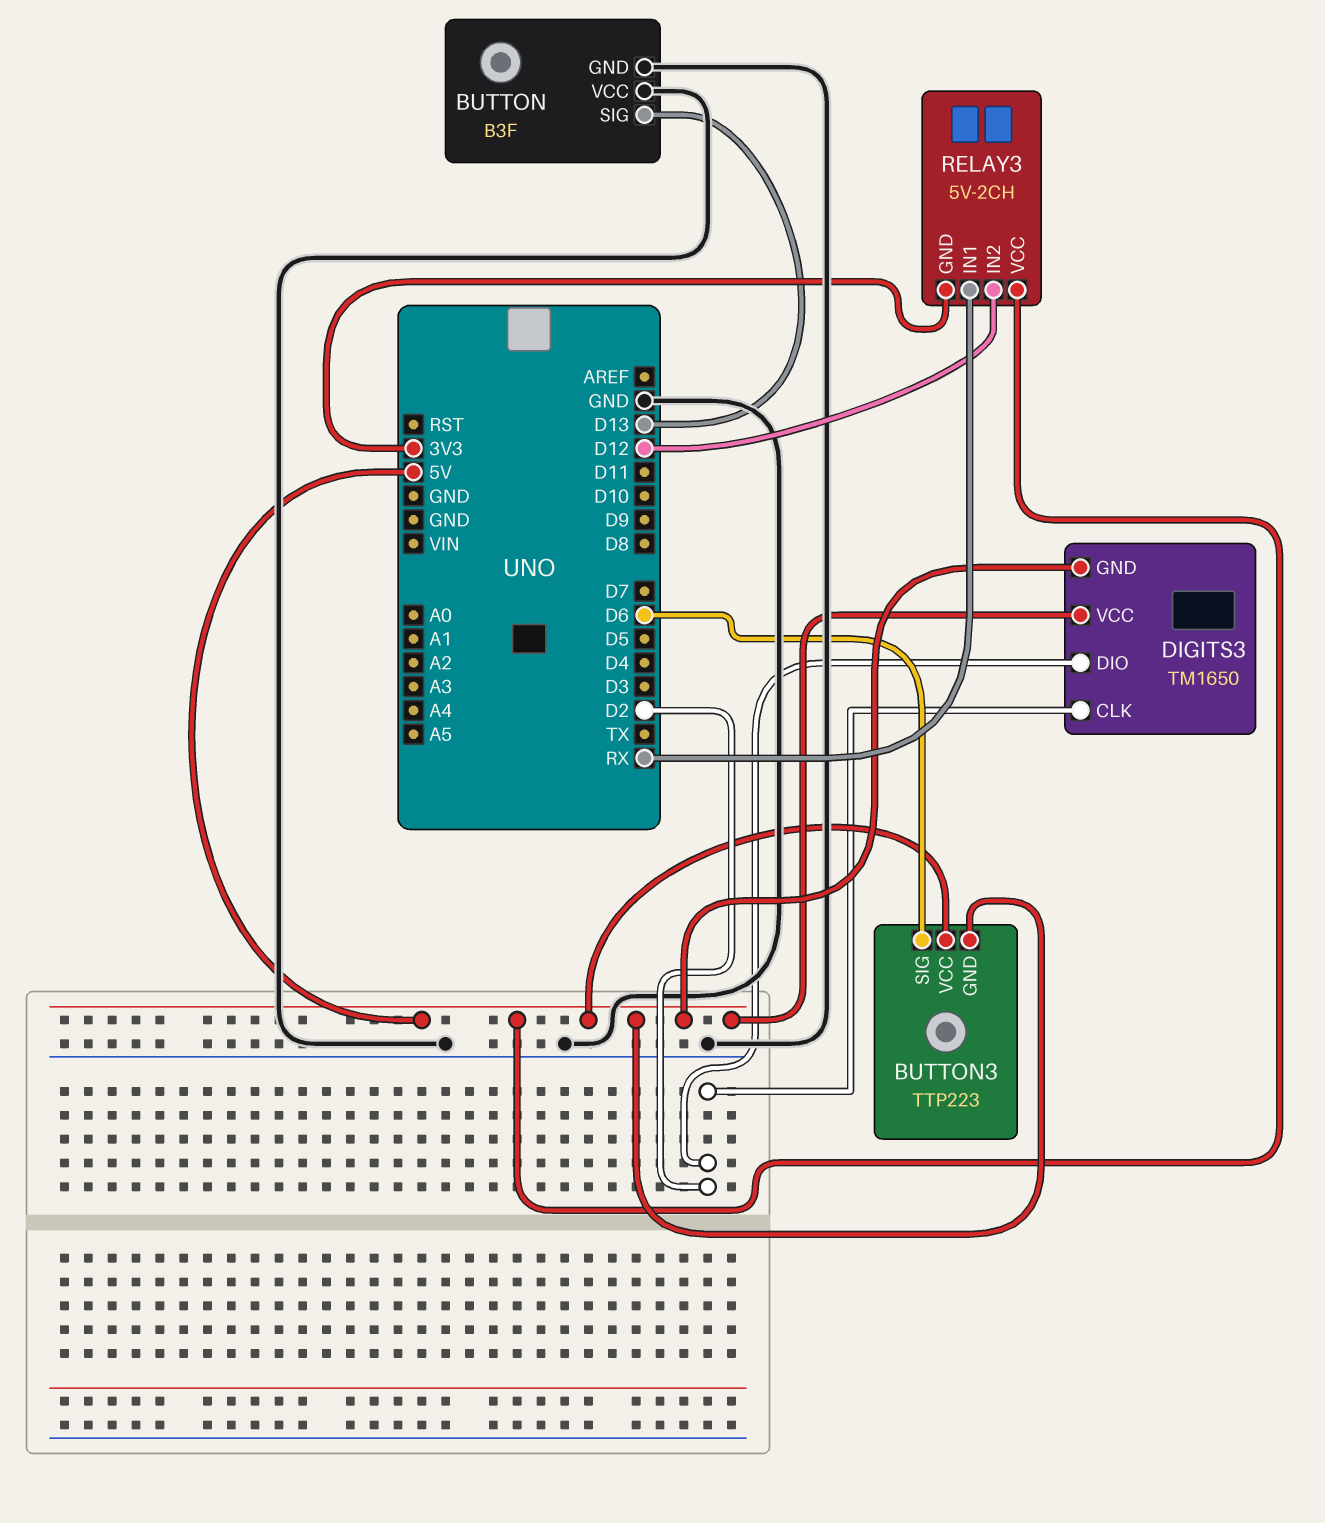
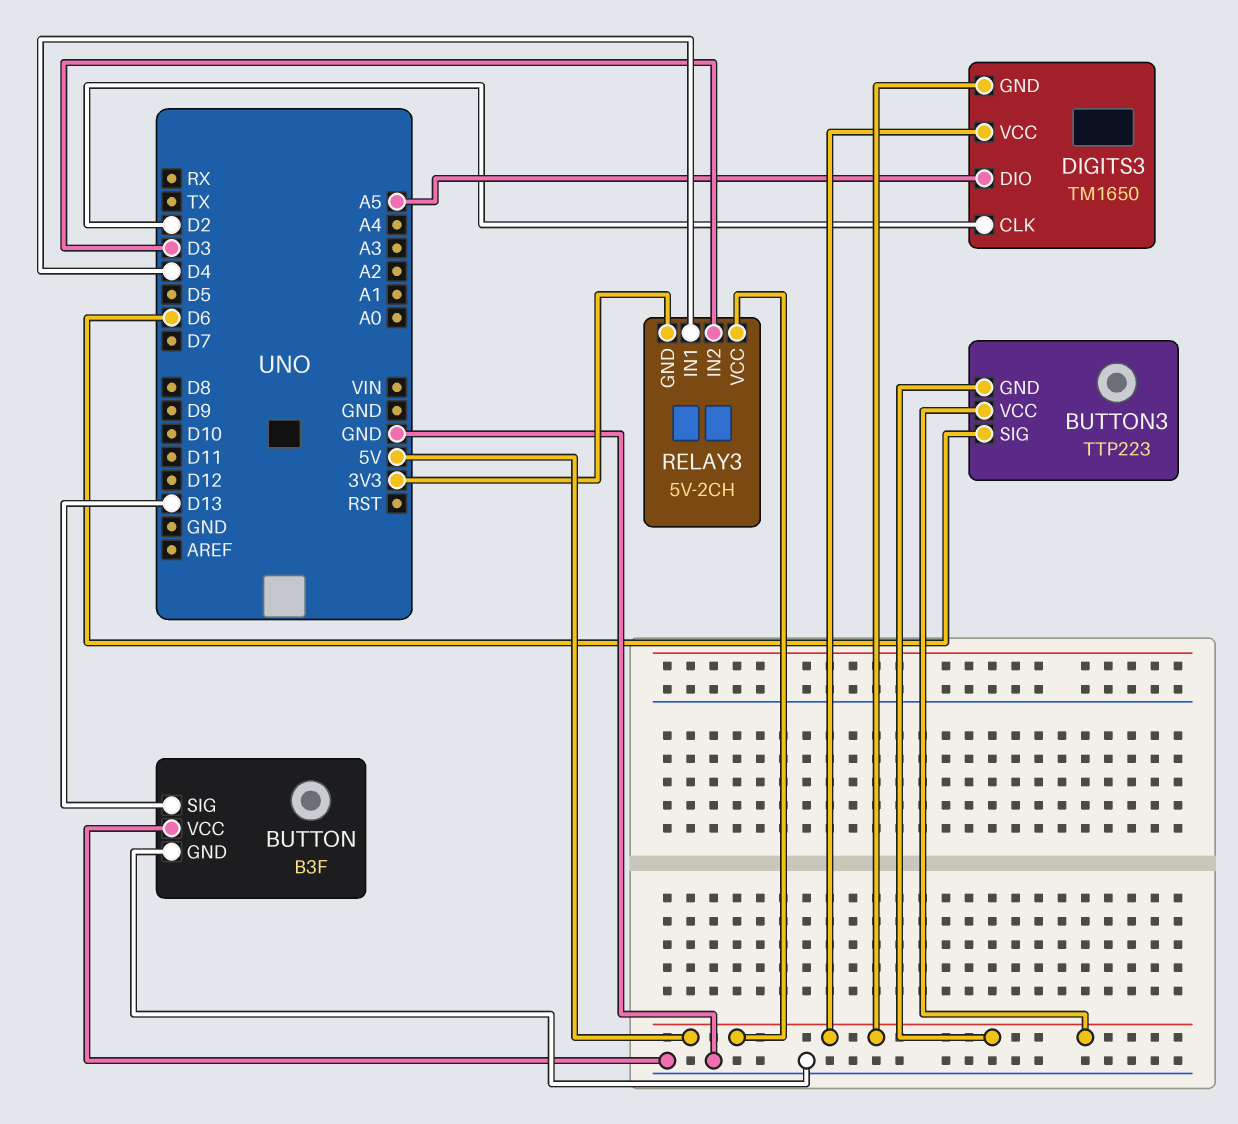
DIGITS3 pin DIO: D2 -> A5
RELAY3 pin IN1: RX -> D4
RELAY3 pin IN2: D12 -> D3

